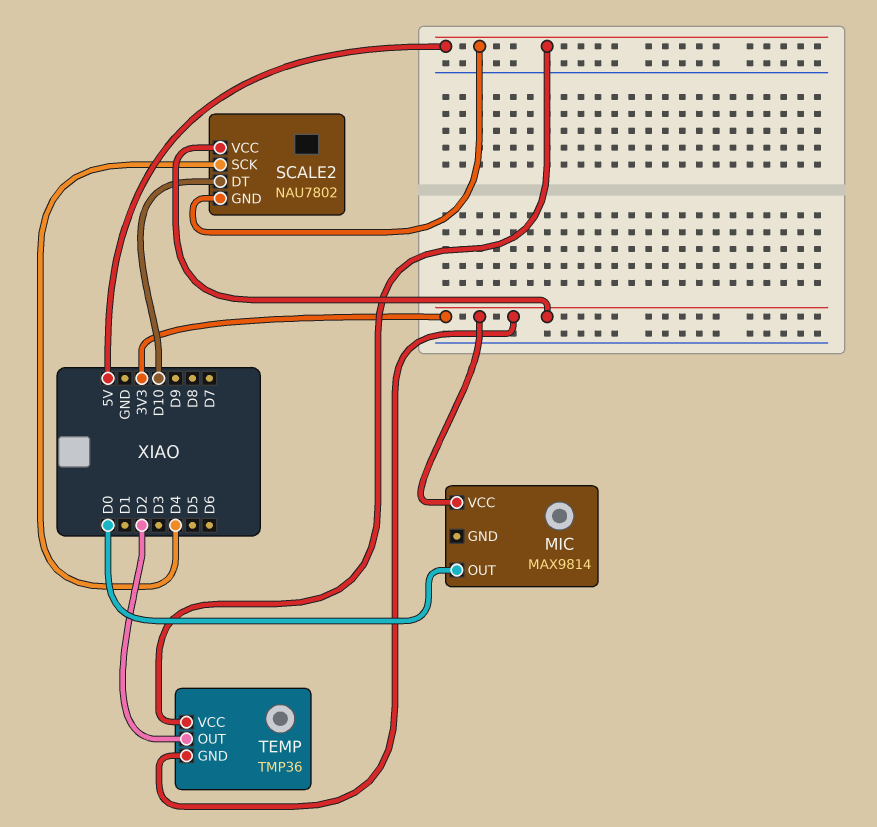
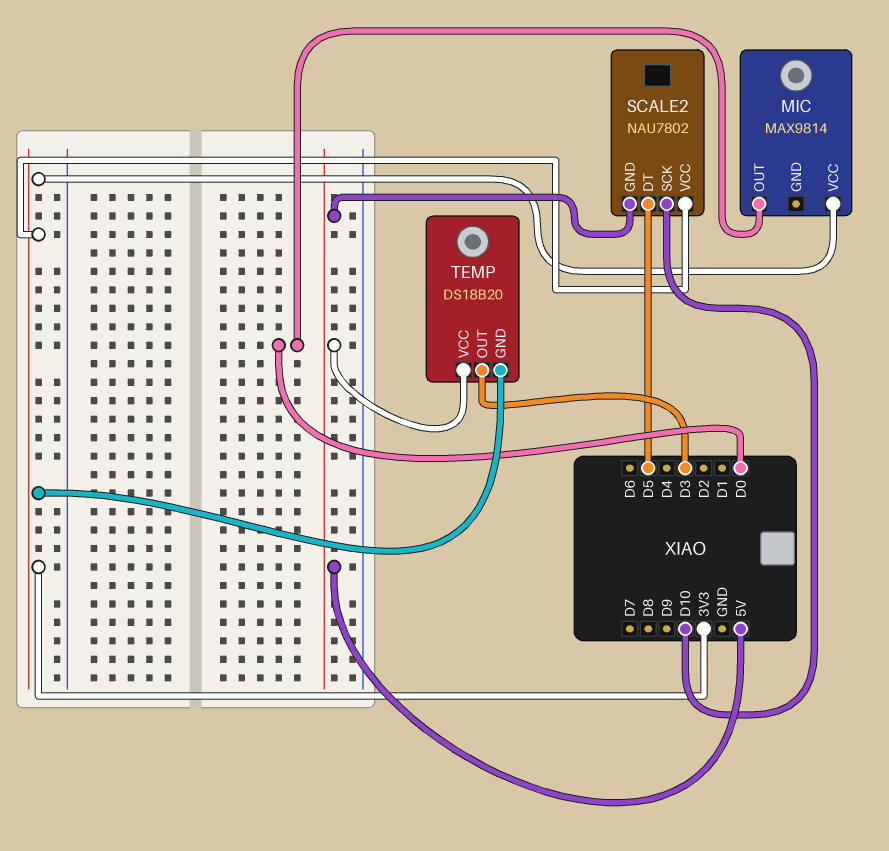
SCALE2 pin DT: D10 -> D5
SCALE2 pin SCK: D4 -> D10
TEMP: TMP36 -> DS18B20
TEMP pin OUT: D2 -> D3

